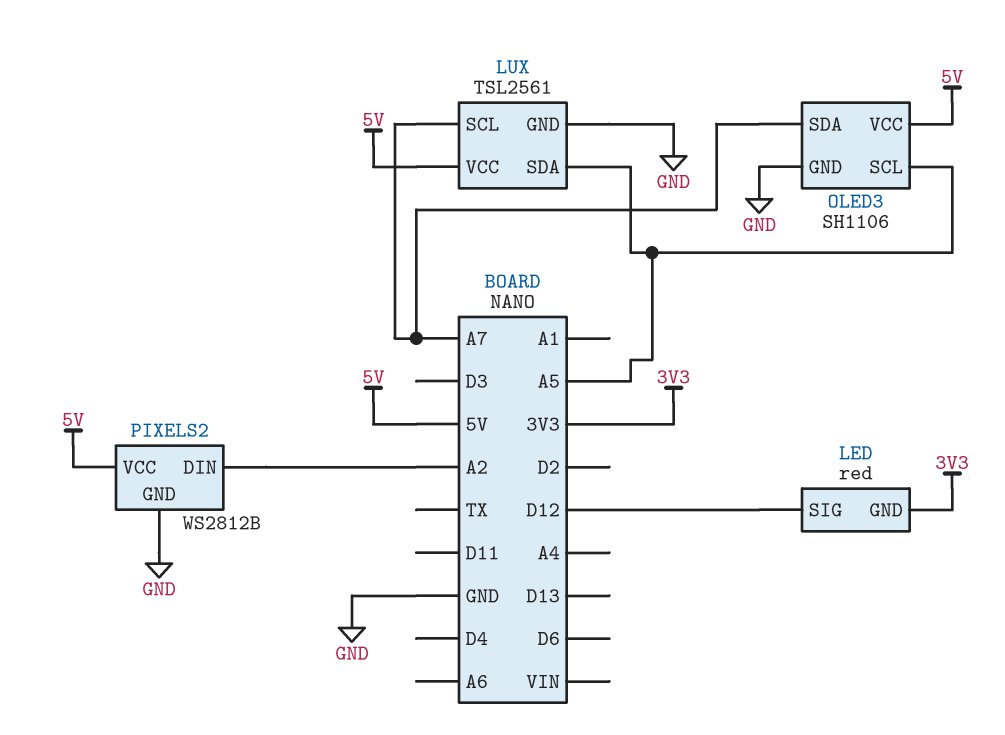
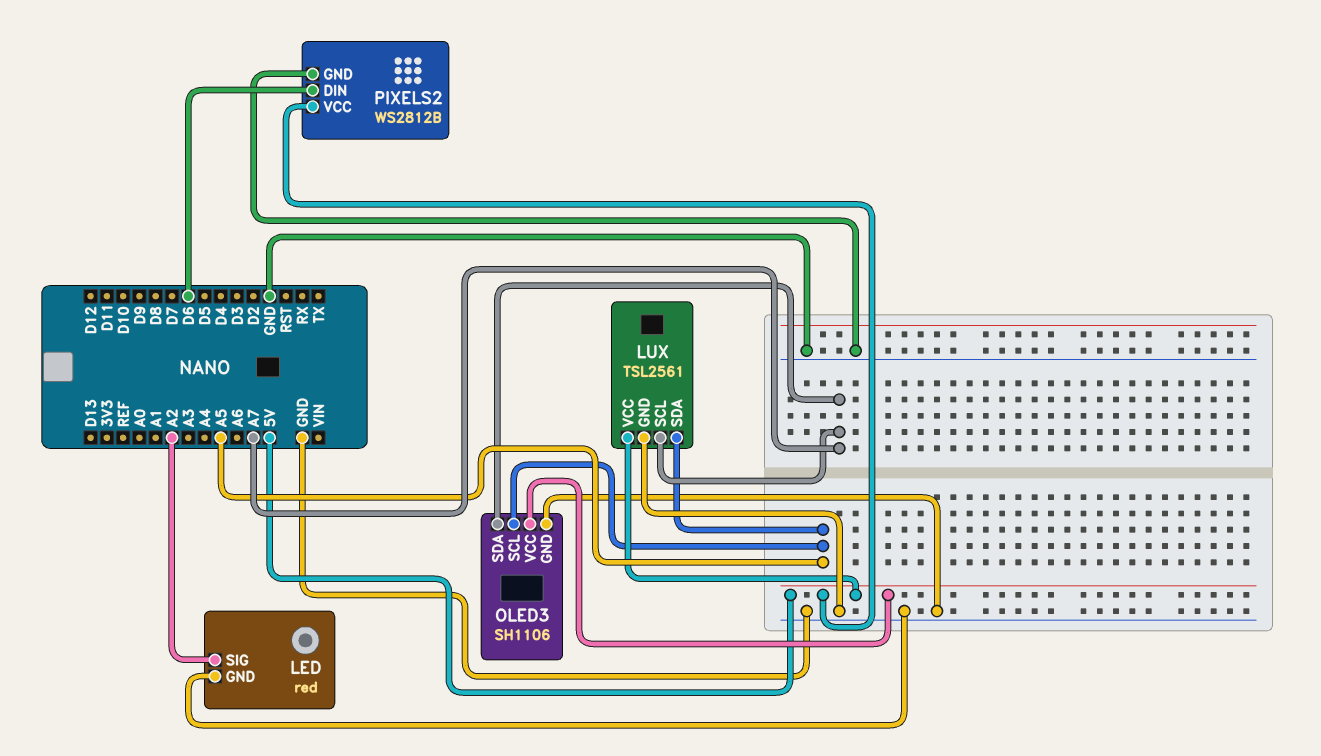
LED pin GND: 3V3 -> GND
LED pin SIG: D12 -> A2
PIXELS2 pin DIN: A2 -> D6

